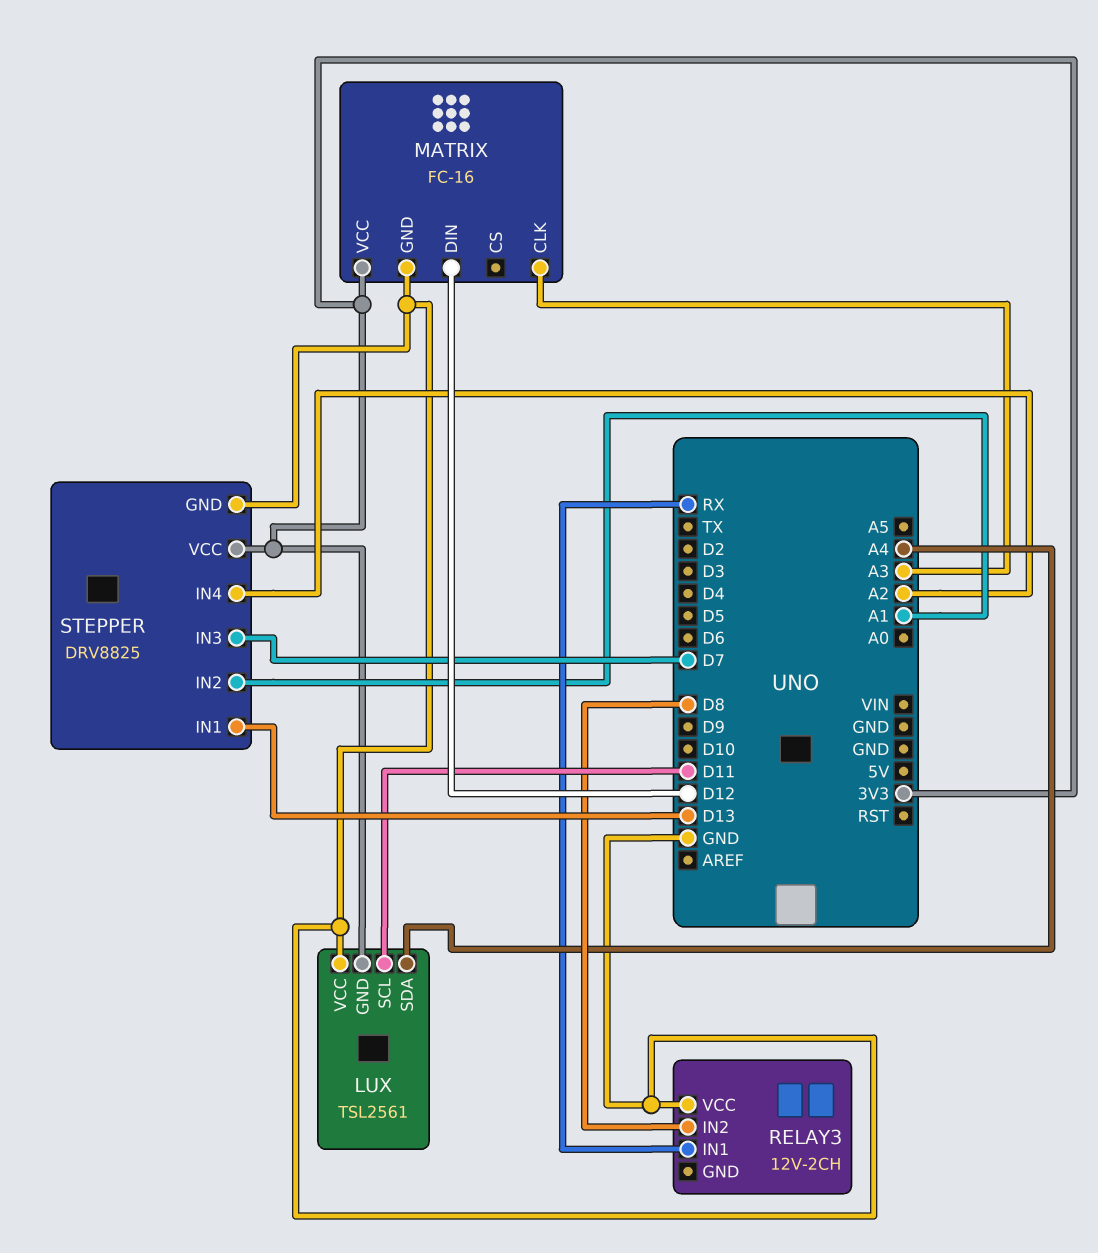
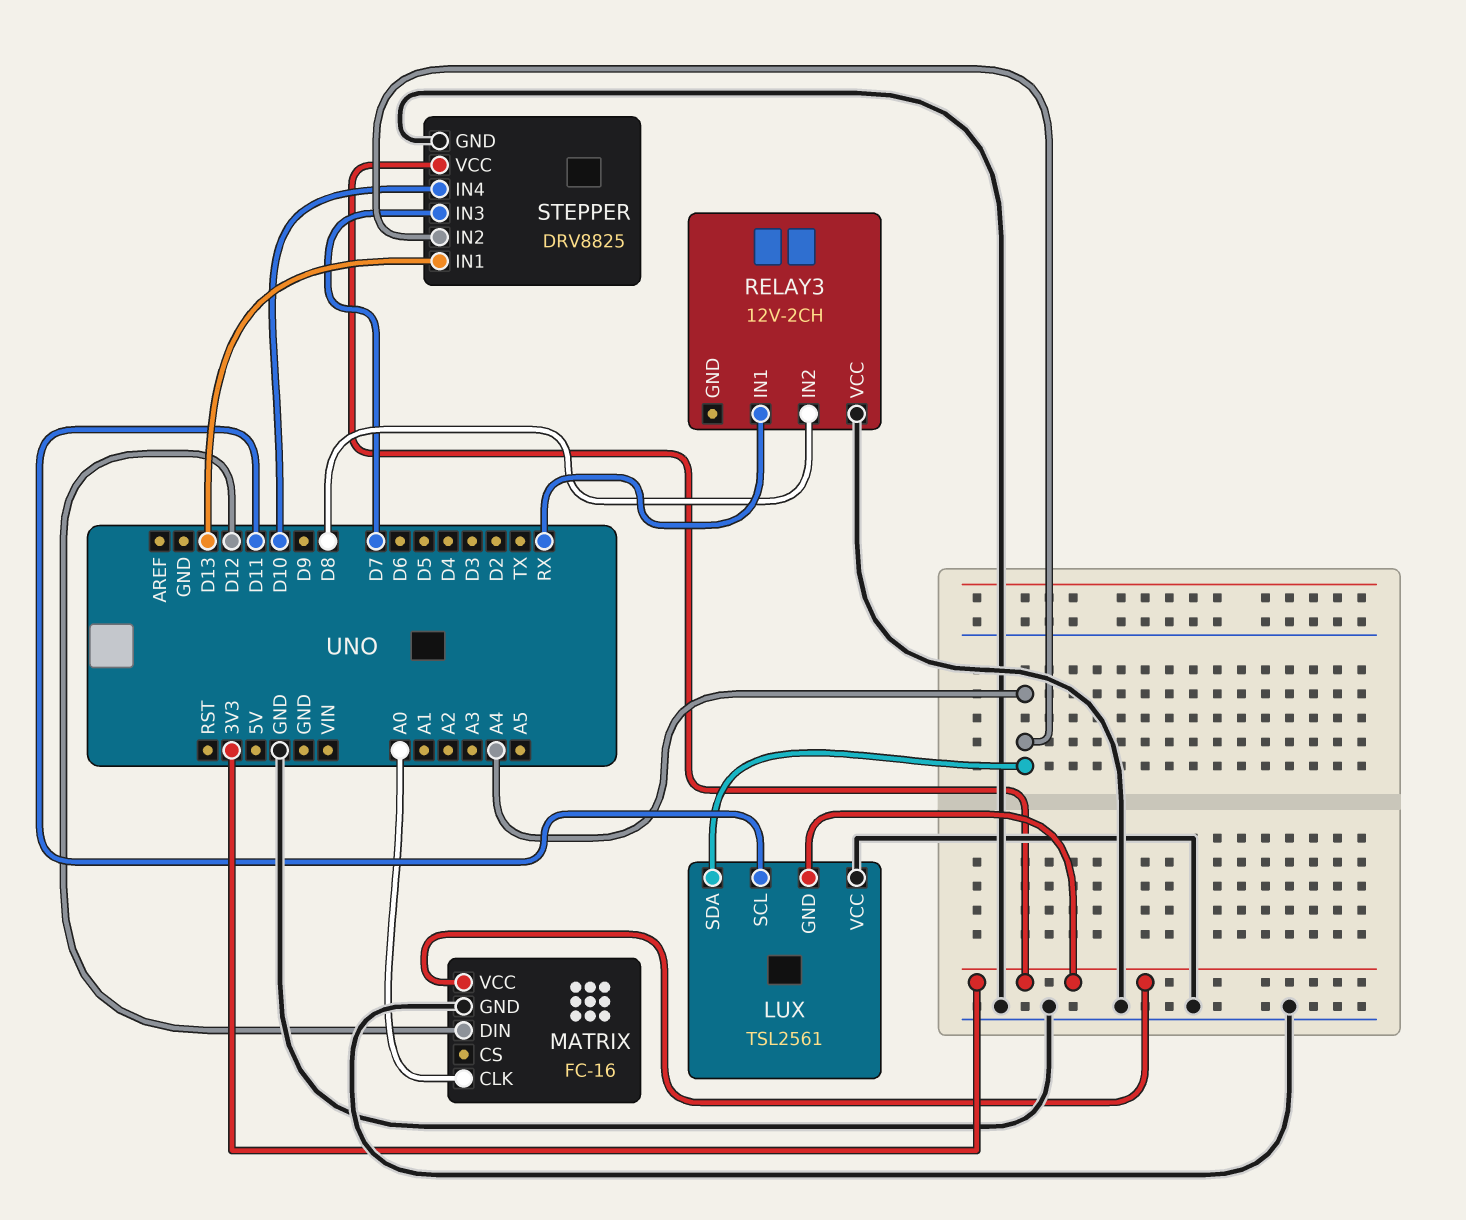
MATRIX pin CLK: A3 -> A0
STEPPER pin IN2: A1 -> A4
STEPPER pin IN4: A2 -> D10

